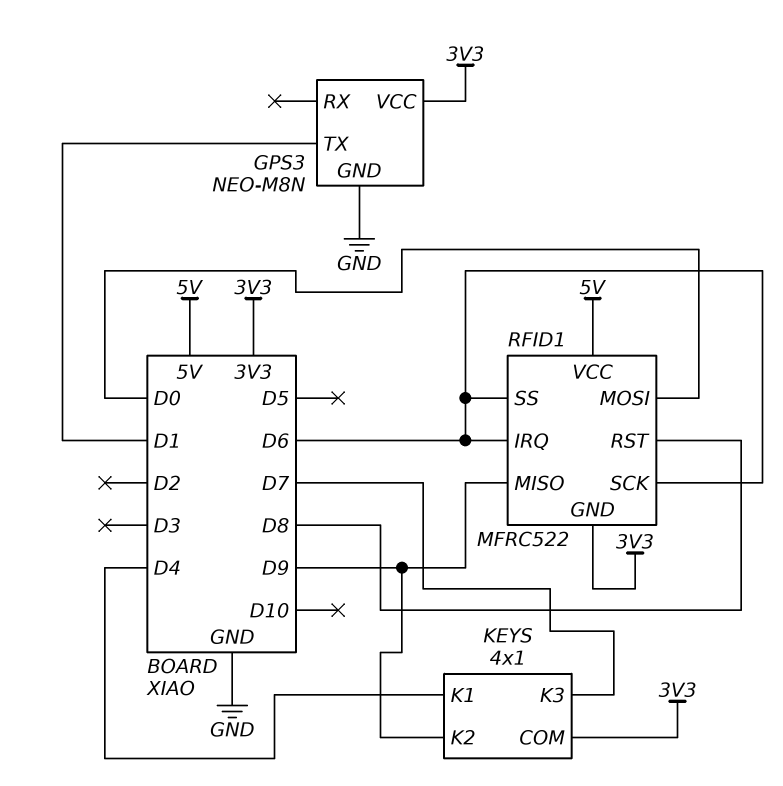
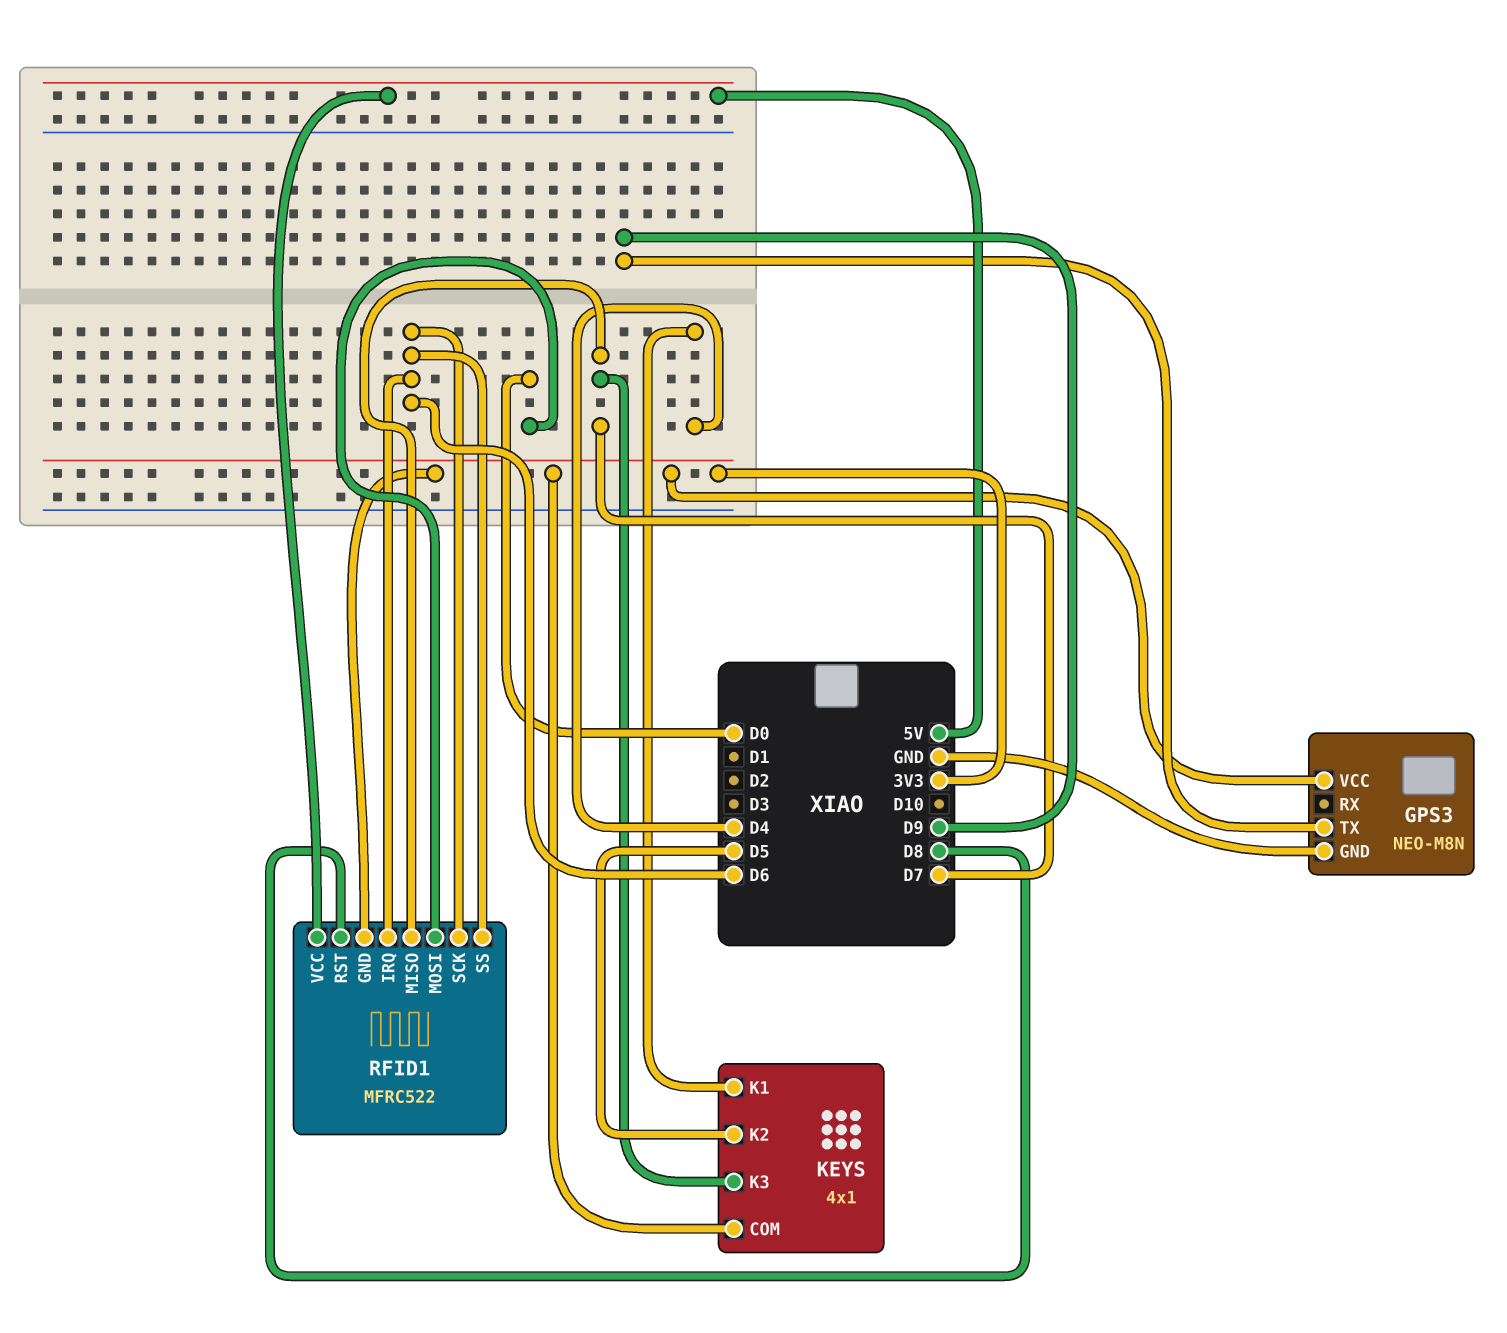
GPS3 pin TX: D1 -> D9
KEYS pin K2: D9 -> D5
RFID1 pin MISO: D9 -> D7

